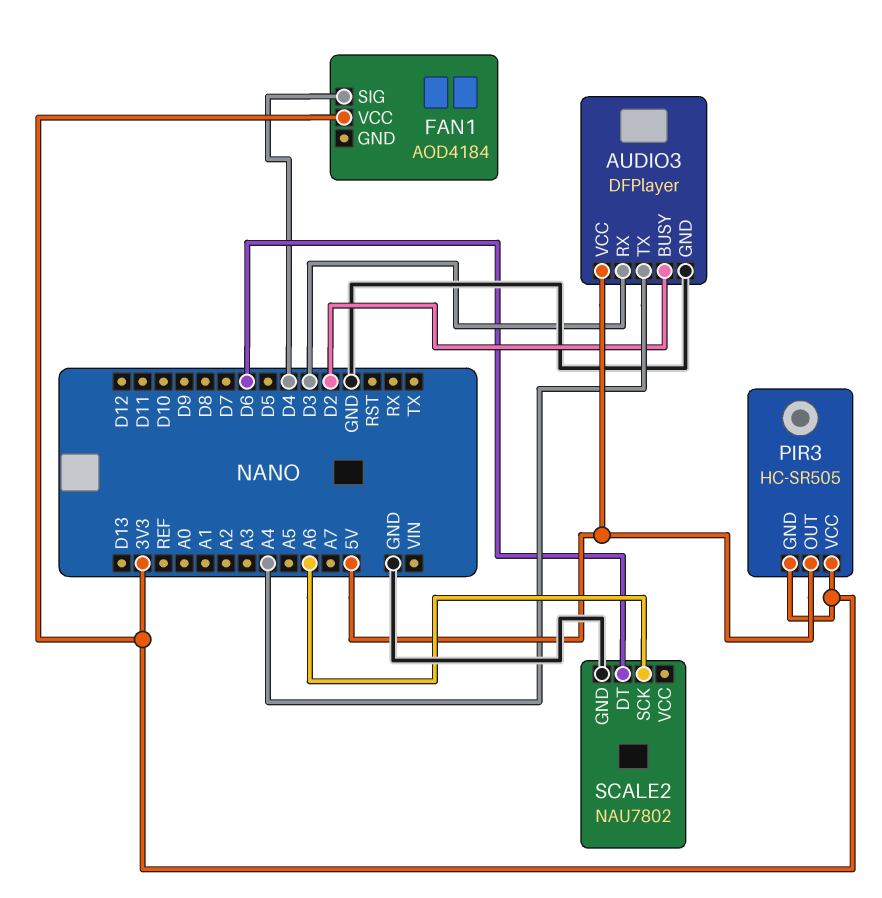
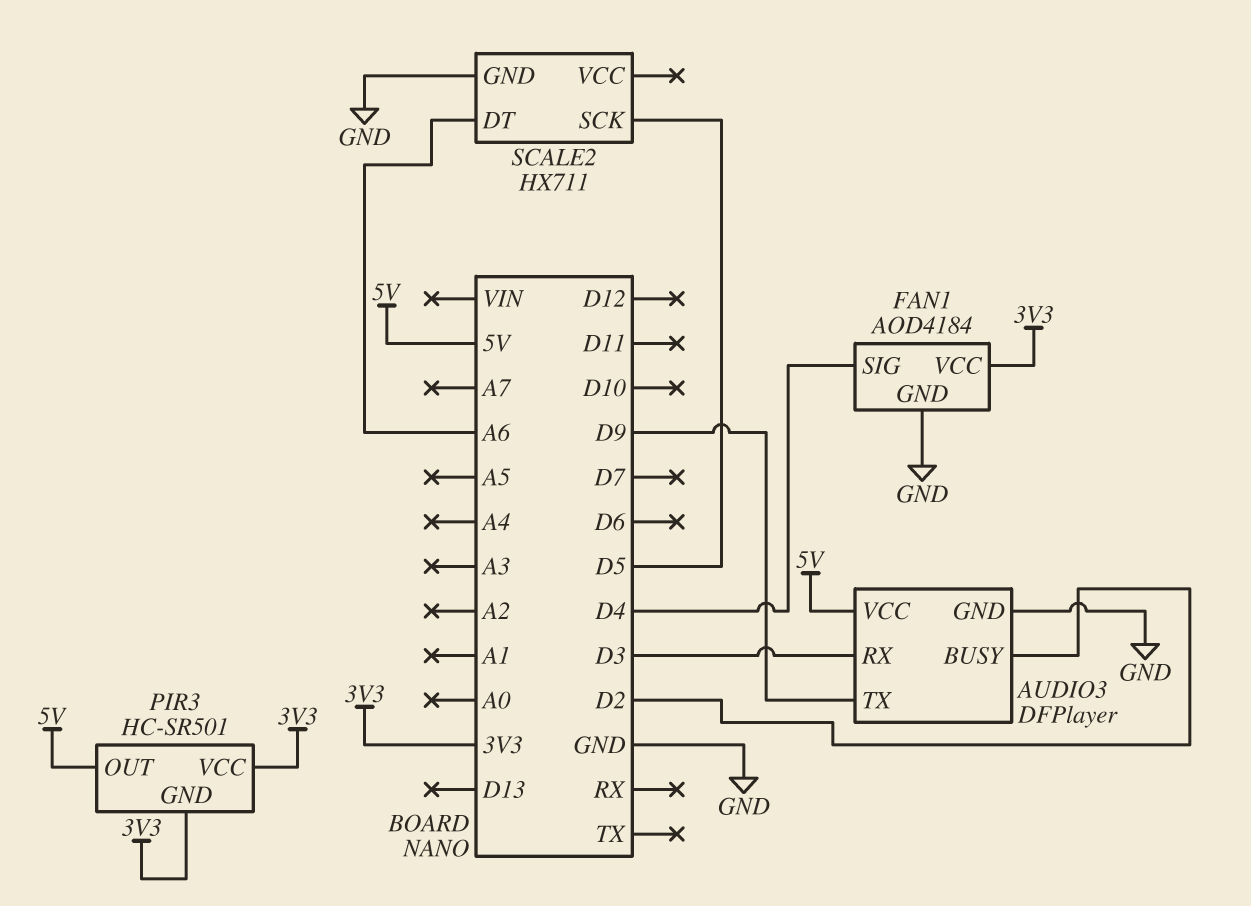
AUDIO3 pin TX: A4 -> D9
FAN1 pin GND: none -> GND
PIR3: HC-SR505 -> HC-SR501
SCALE2: NAU7802 -> HX711
SCALE2 pin DT: D6 -> A6
SCALE2 pin SCK: A6 -> D5

